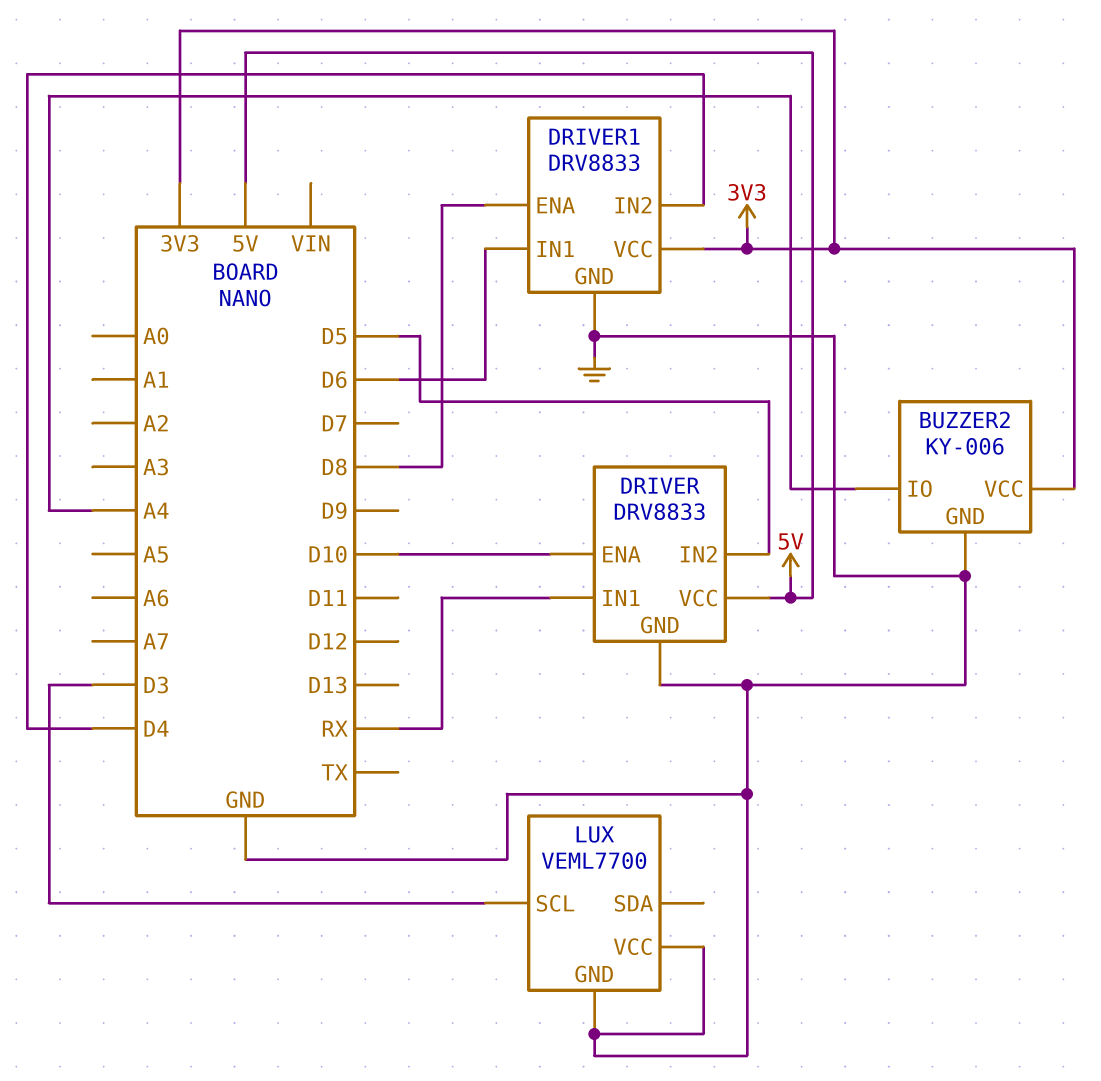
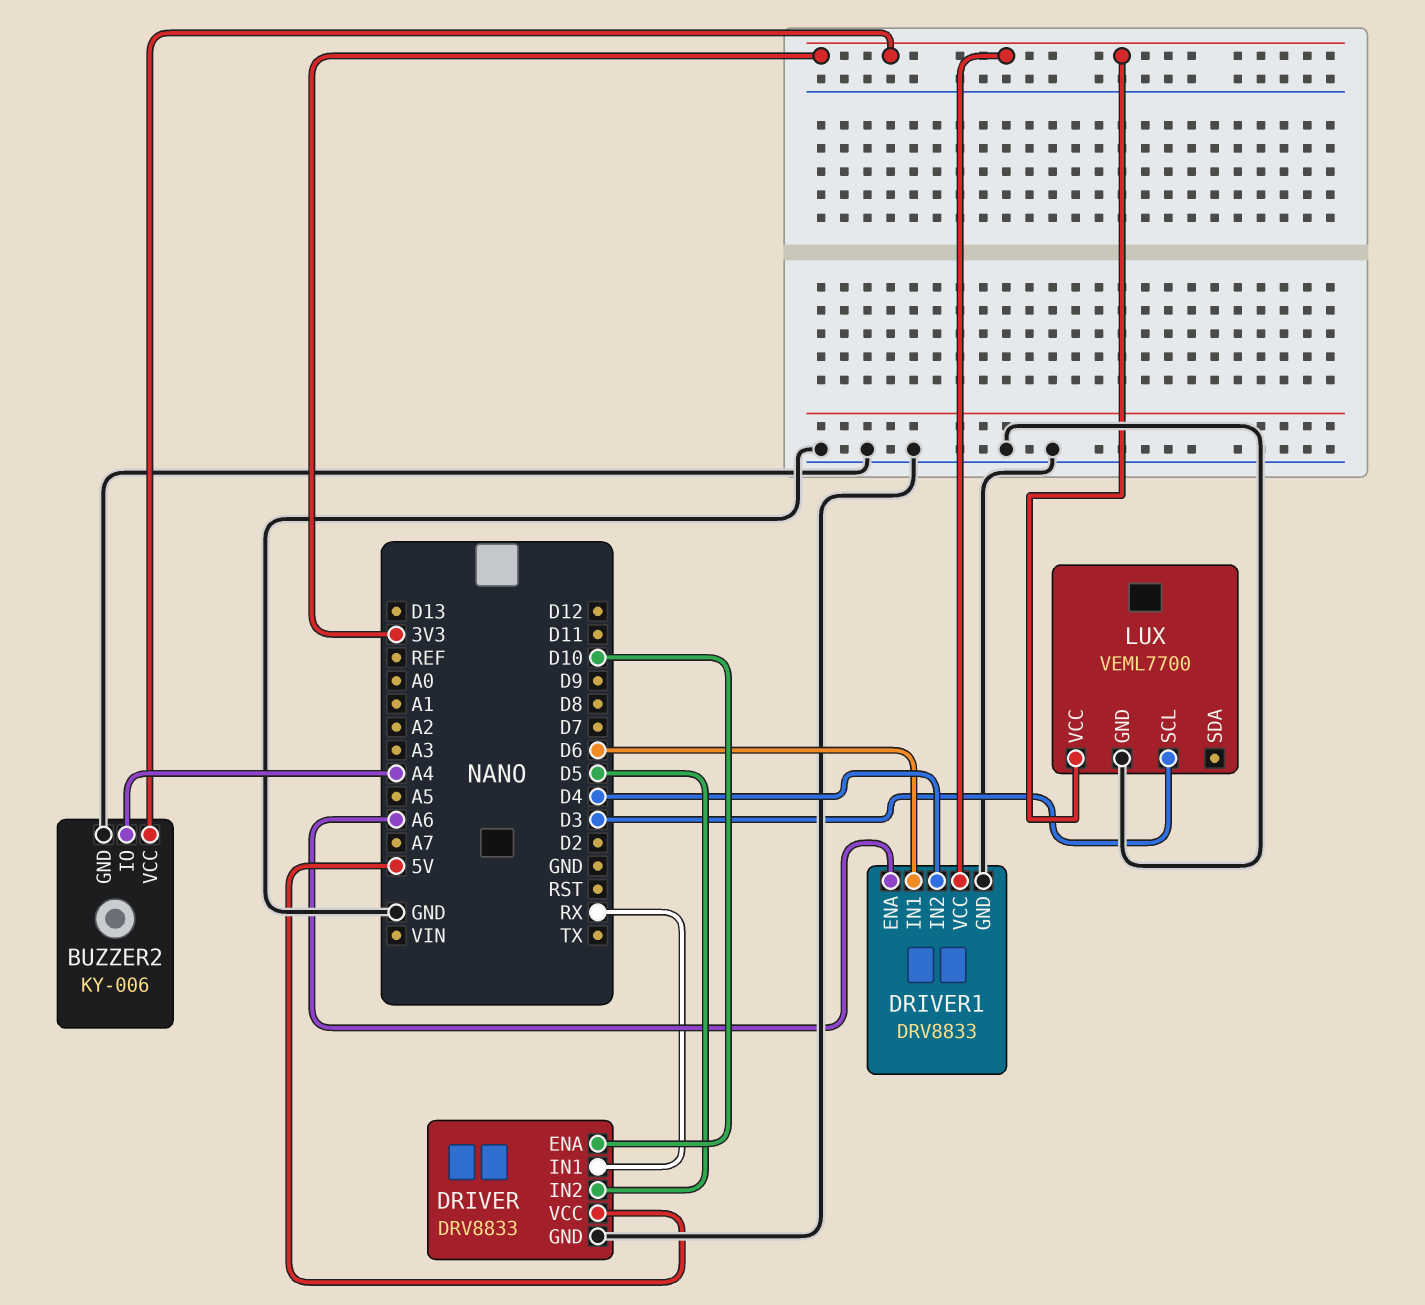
DRIVER1 pin ENA: D8 -> A6
LUX pin VCC: GND -> 3V3

